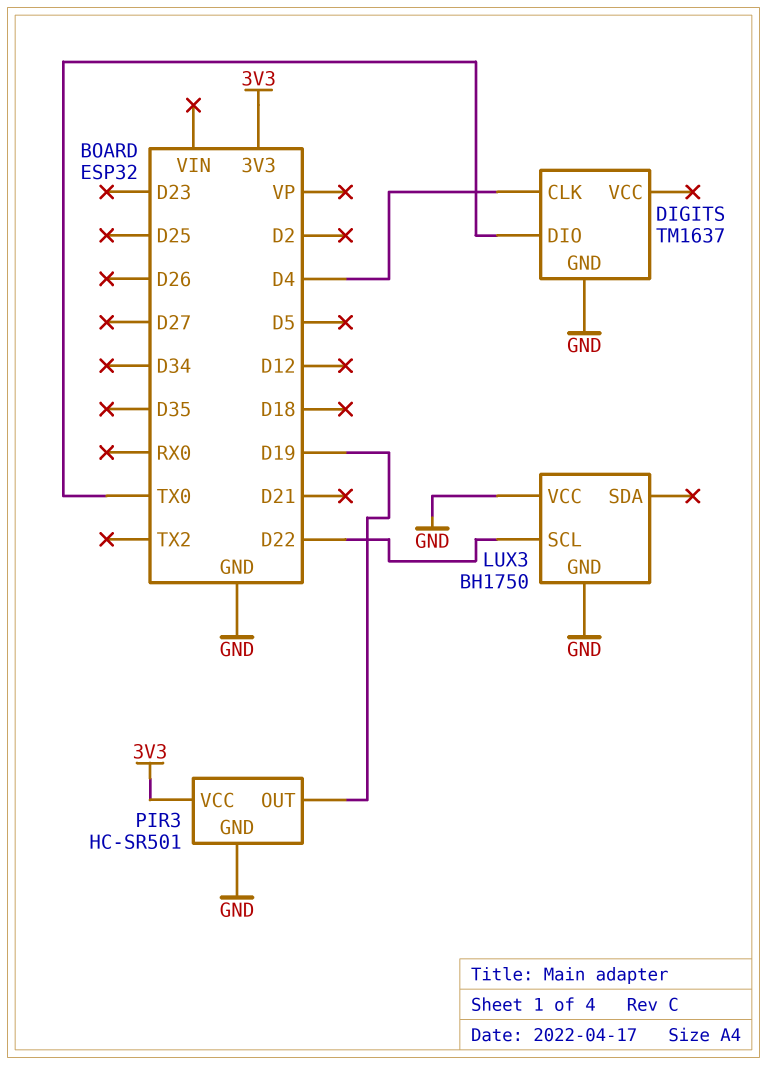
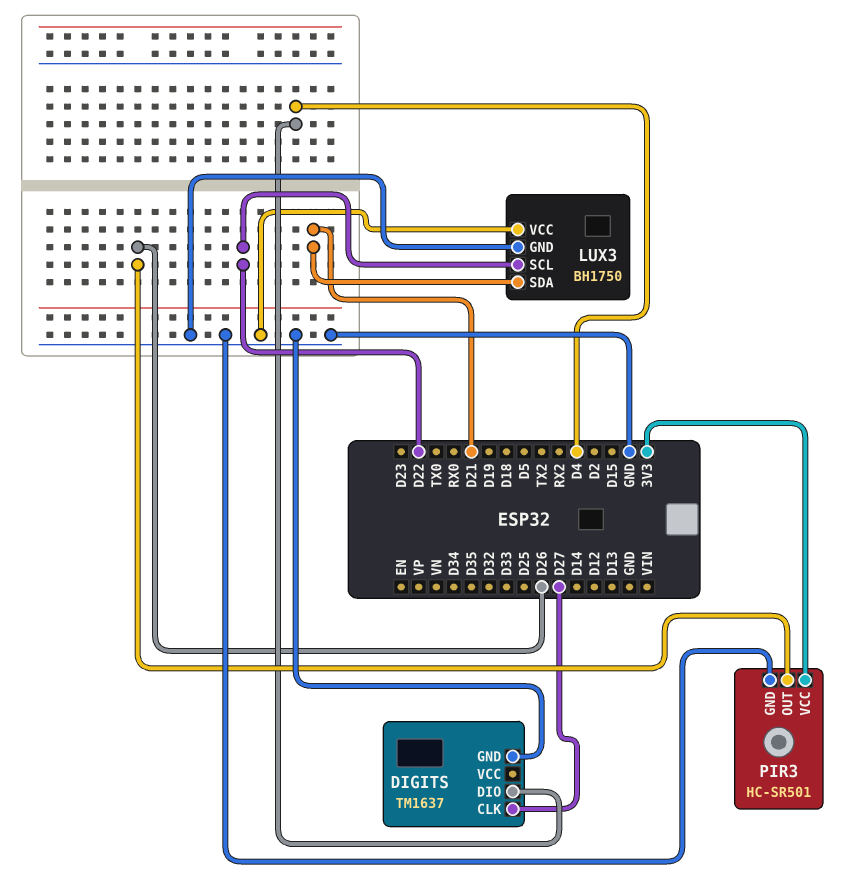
DIGITS pin CLK: D4 -> D27
DIGITS pin DIO: TX0 -> D4
LUX3 pin SDA: none -> D21
PIR3 pin OUT: D19 -> D26

